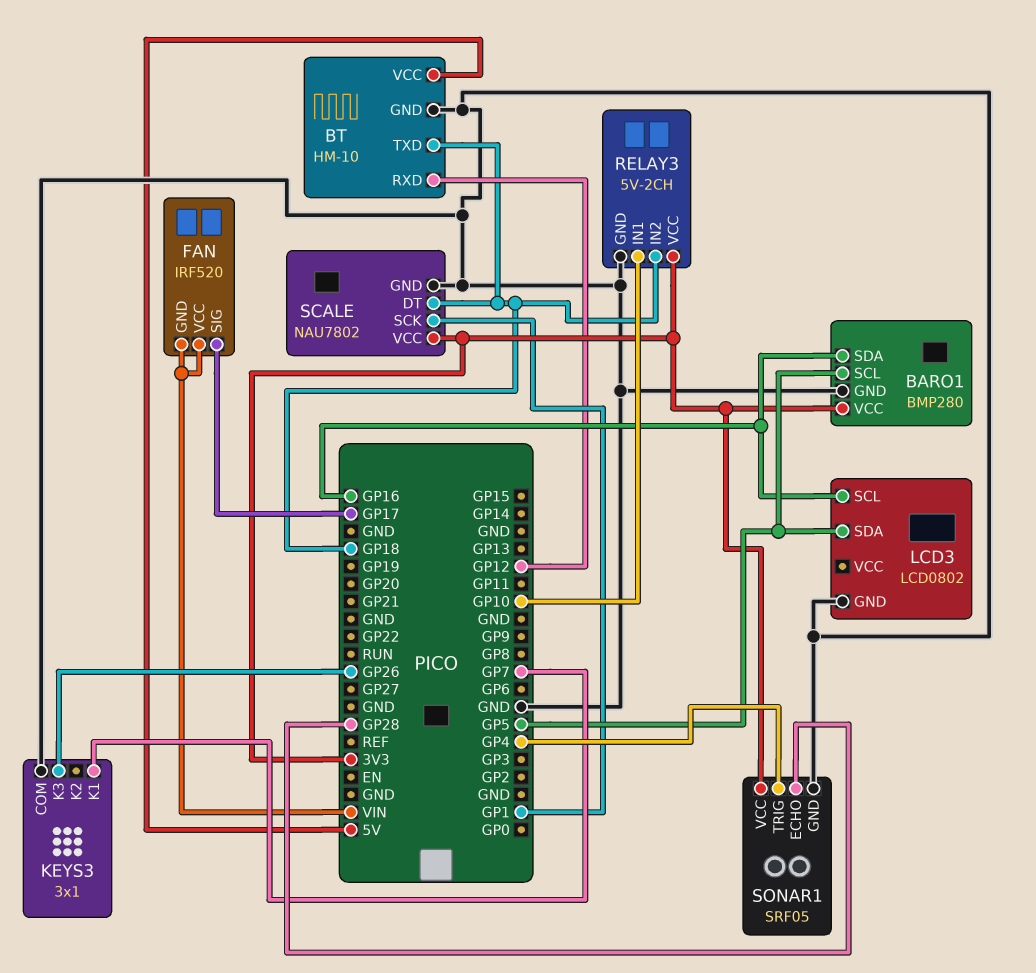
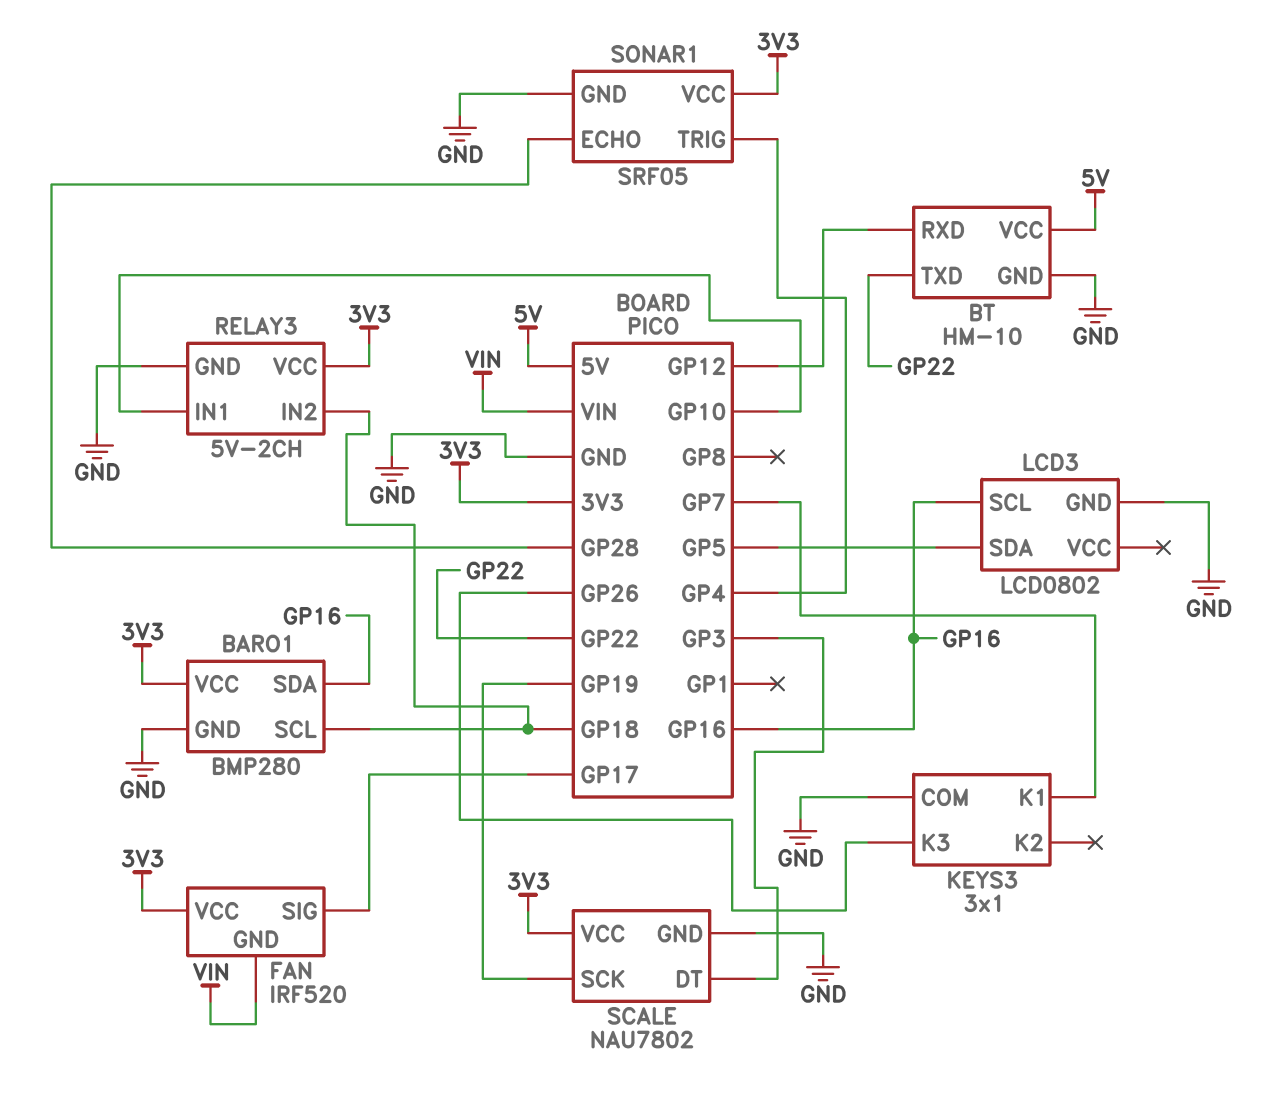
BARO1 pin SCL: GP5 -> GP18
BT pin TXD: GP18 -> GP22
FAN pin VCC: VIN -> 3V3
SCALE pin DT: GP18 -> GP3
SCALE pin SCK: GP1 -> GP19

